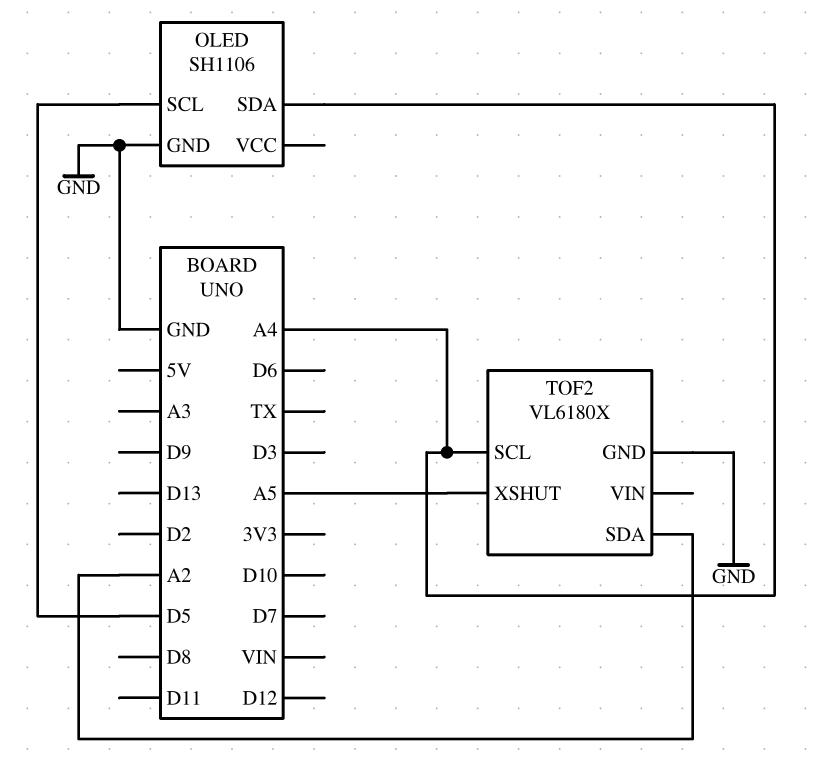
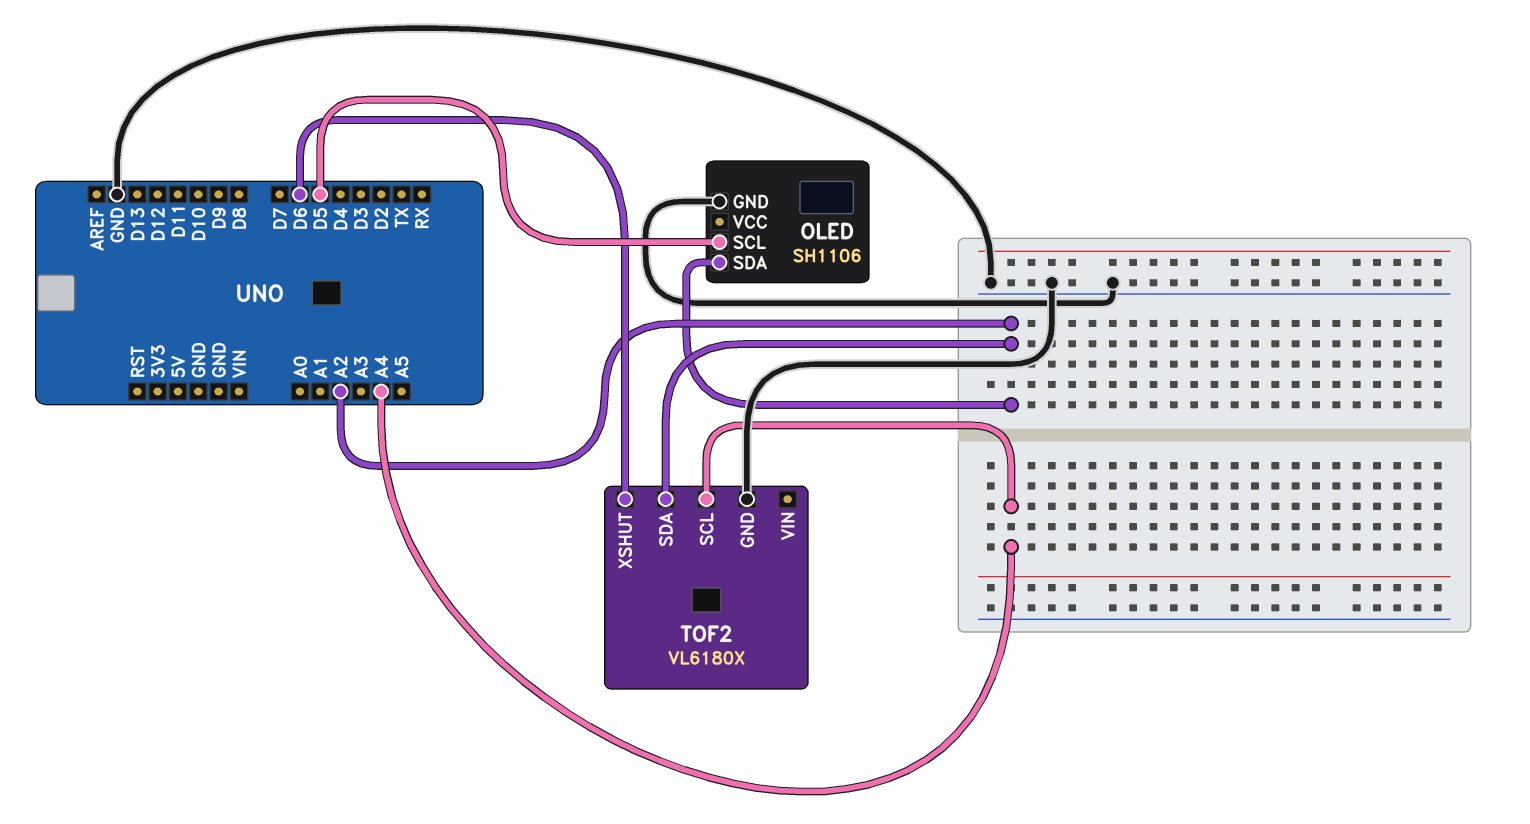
OLED pin SDA: A4 -> A2
TOF2 pin XSHUT: A5 -> D6

